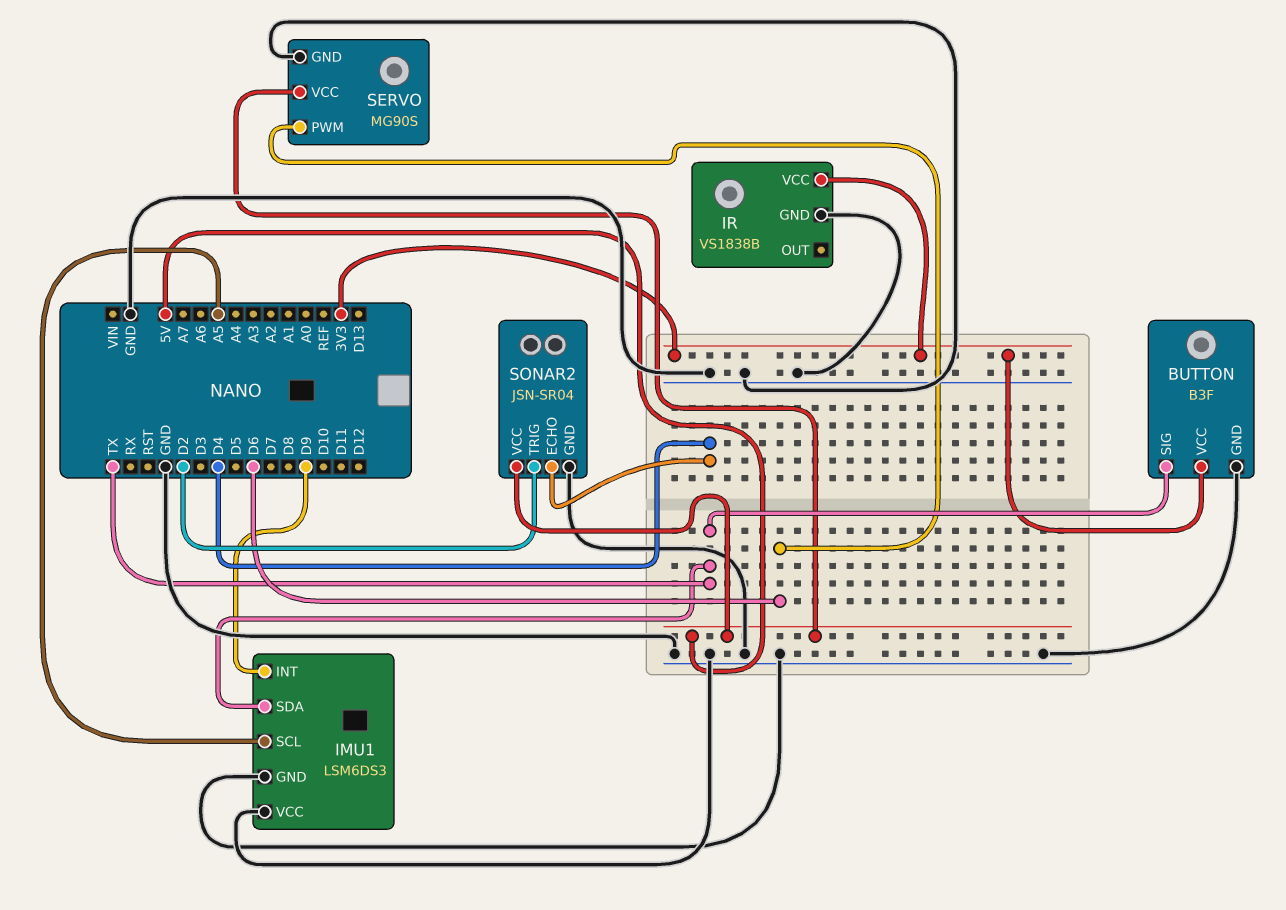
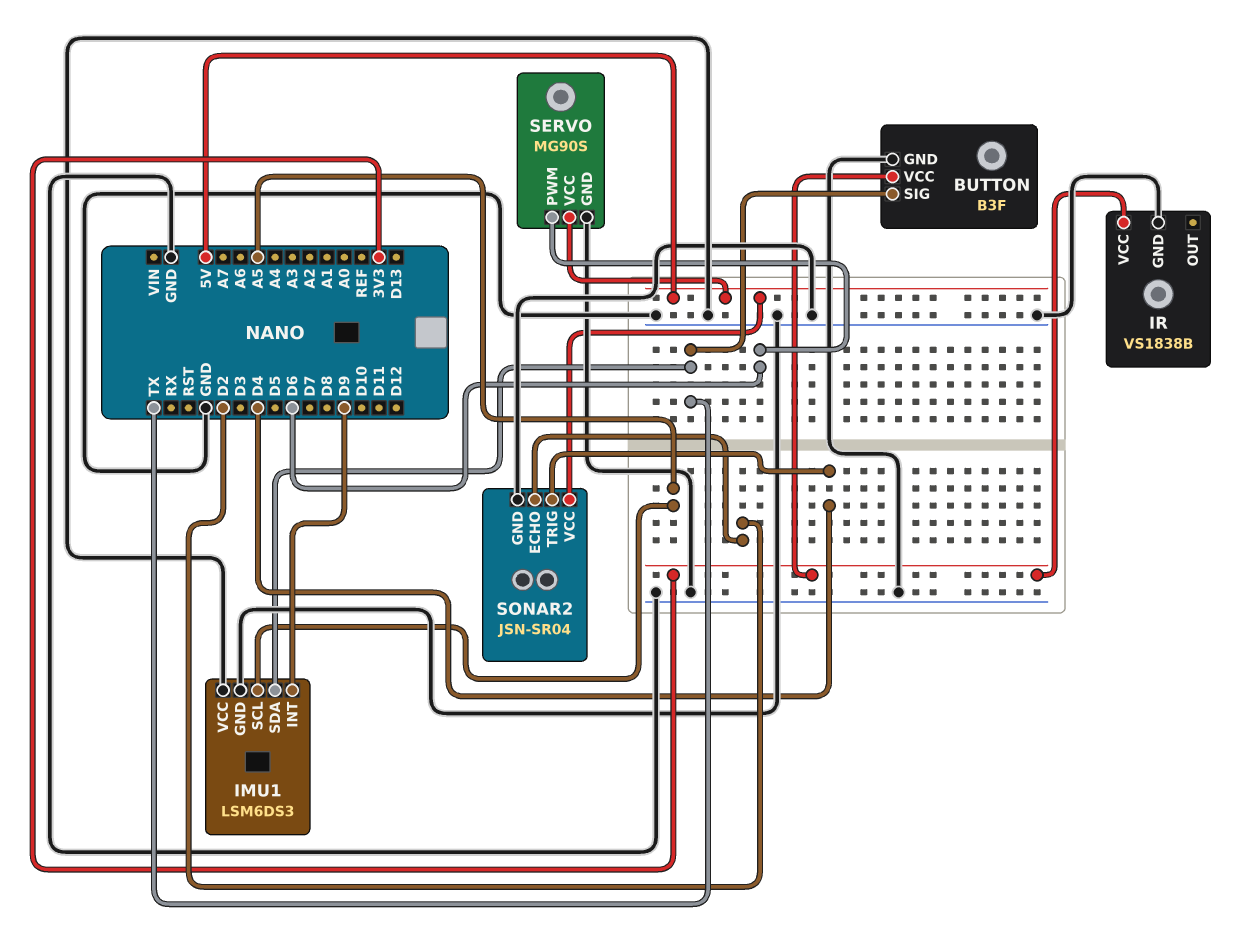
SONAR2 pin ECHO: D4 -> D2
SONAR2 pin TRIG: D2 -> D4

